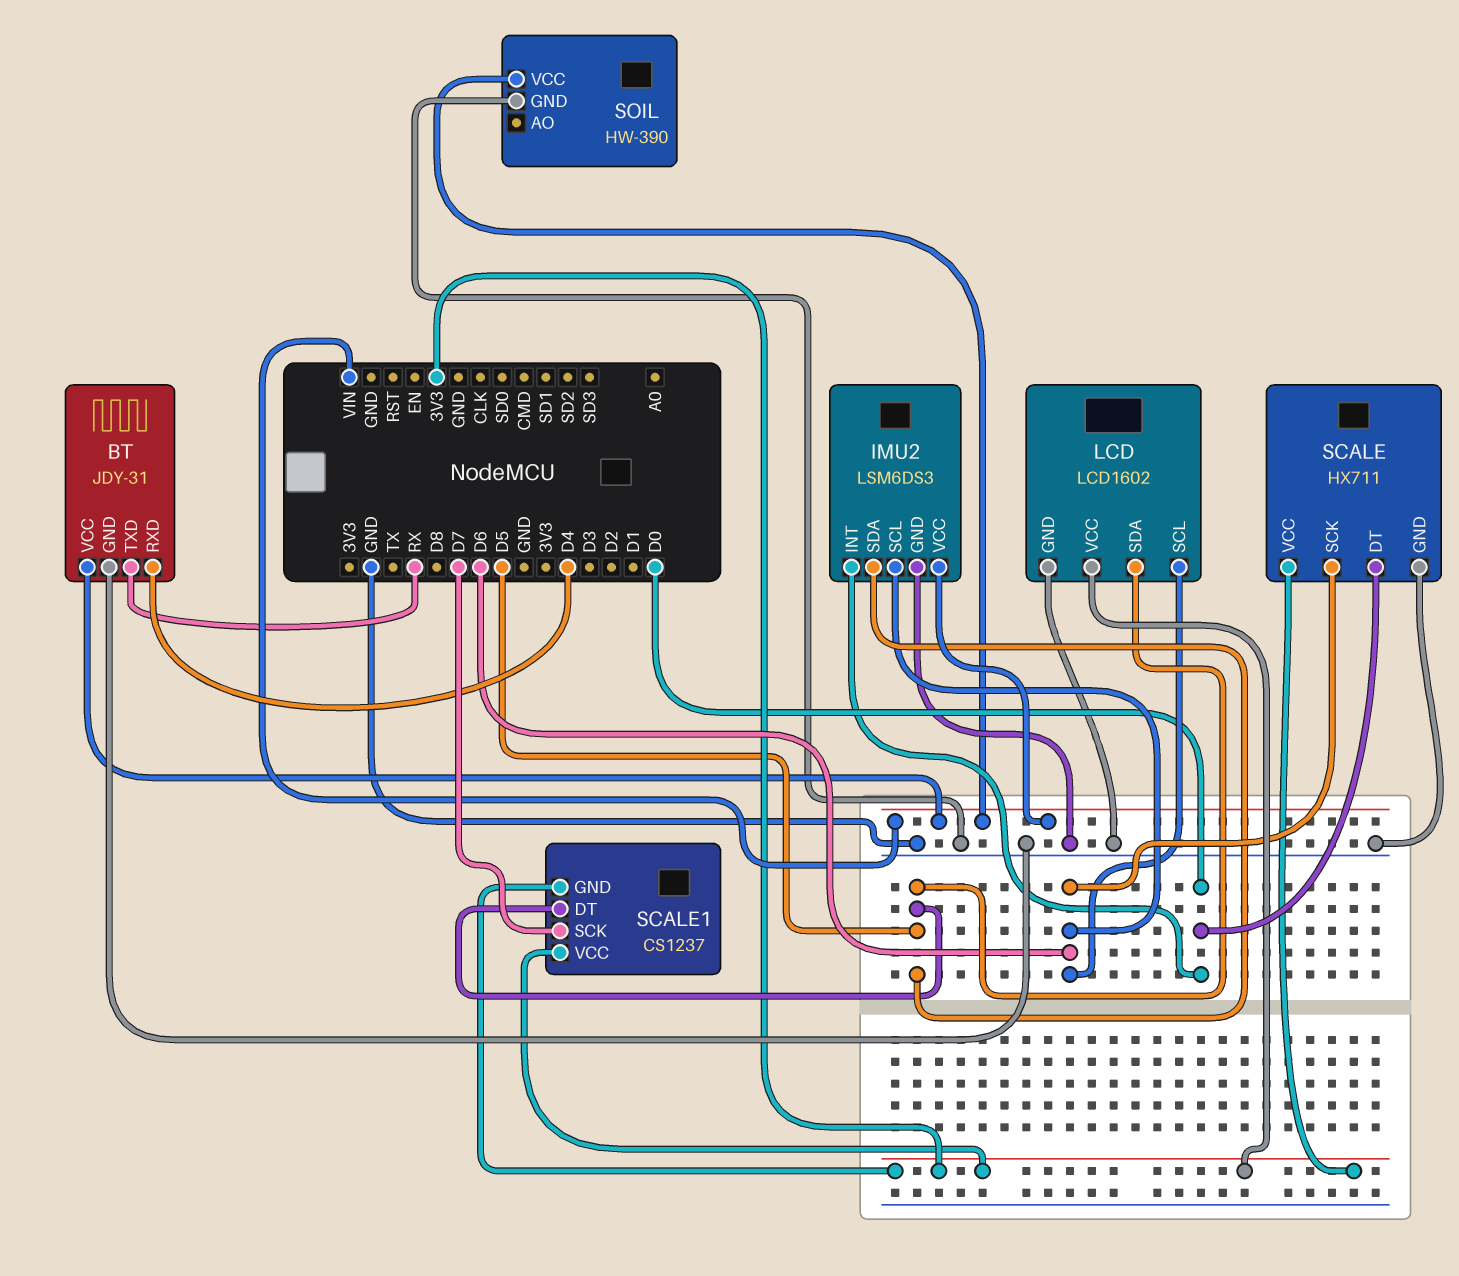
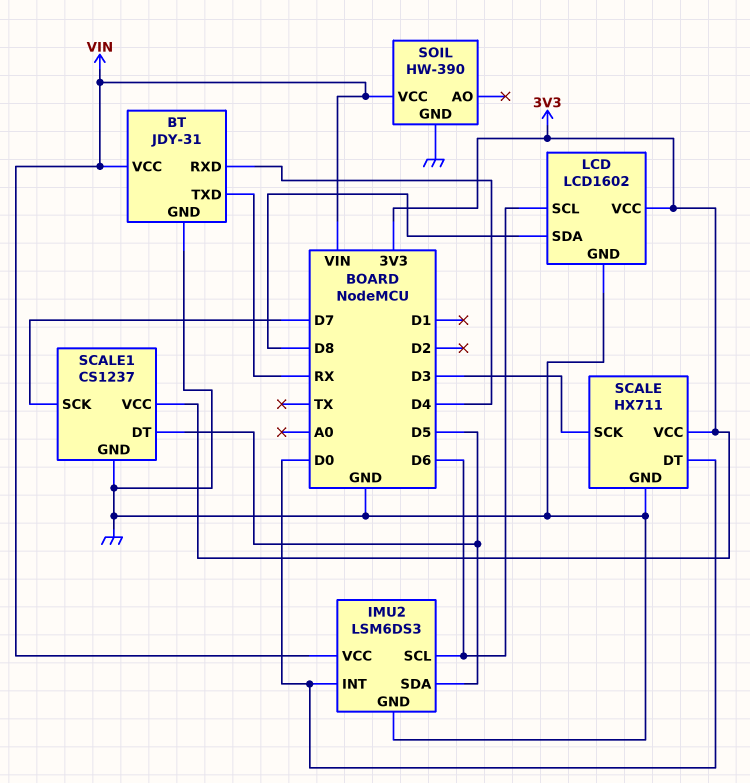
LCD pin SDA: D5 -> D8
SCALE pin SCK: D6 -> D3
SCALE1 pin GND: 3V3 -> GND

